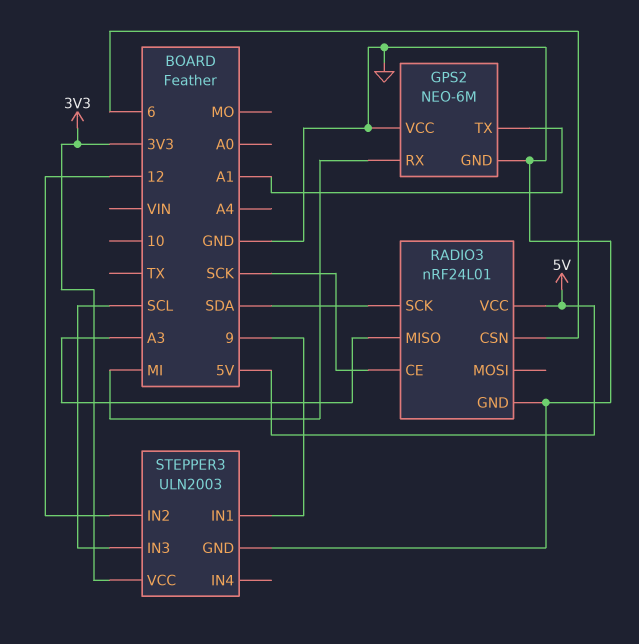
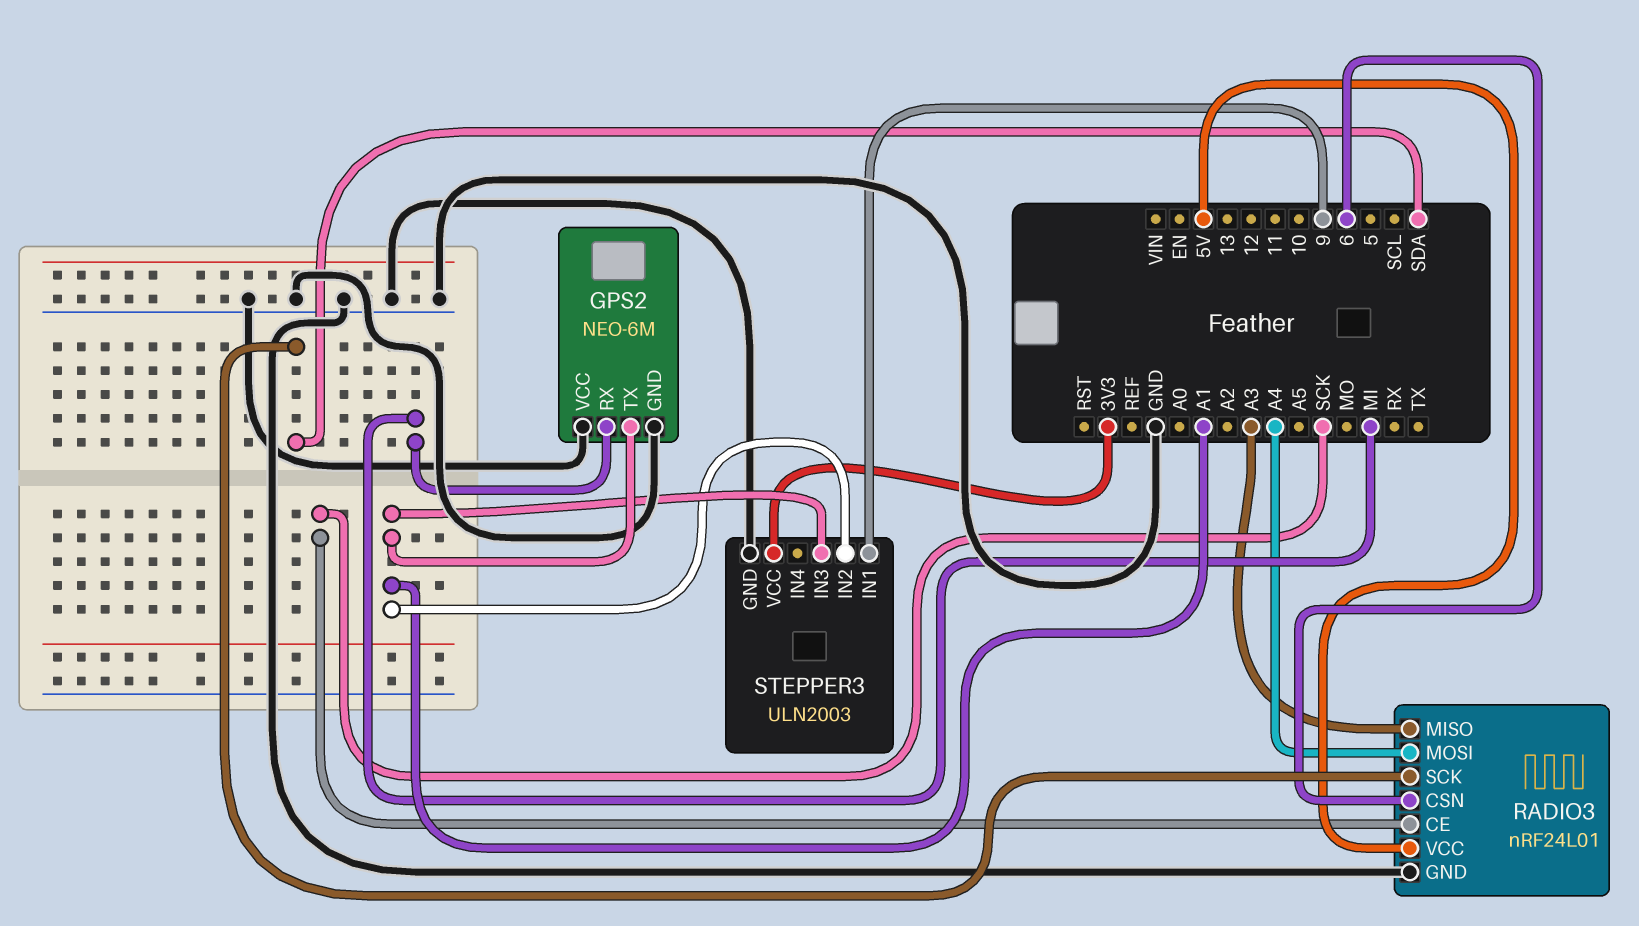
RADIO3 pin MOSI: none -> A4
STEPPER3 pin IN2: 12 -> A1
STEPPER3 pin IN3: SCL -> A1

